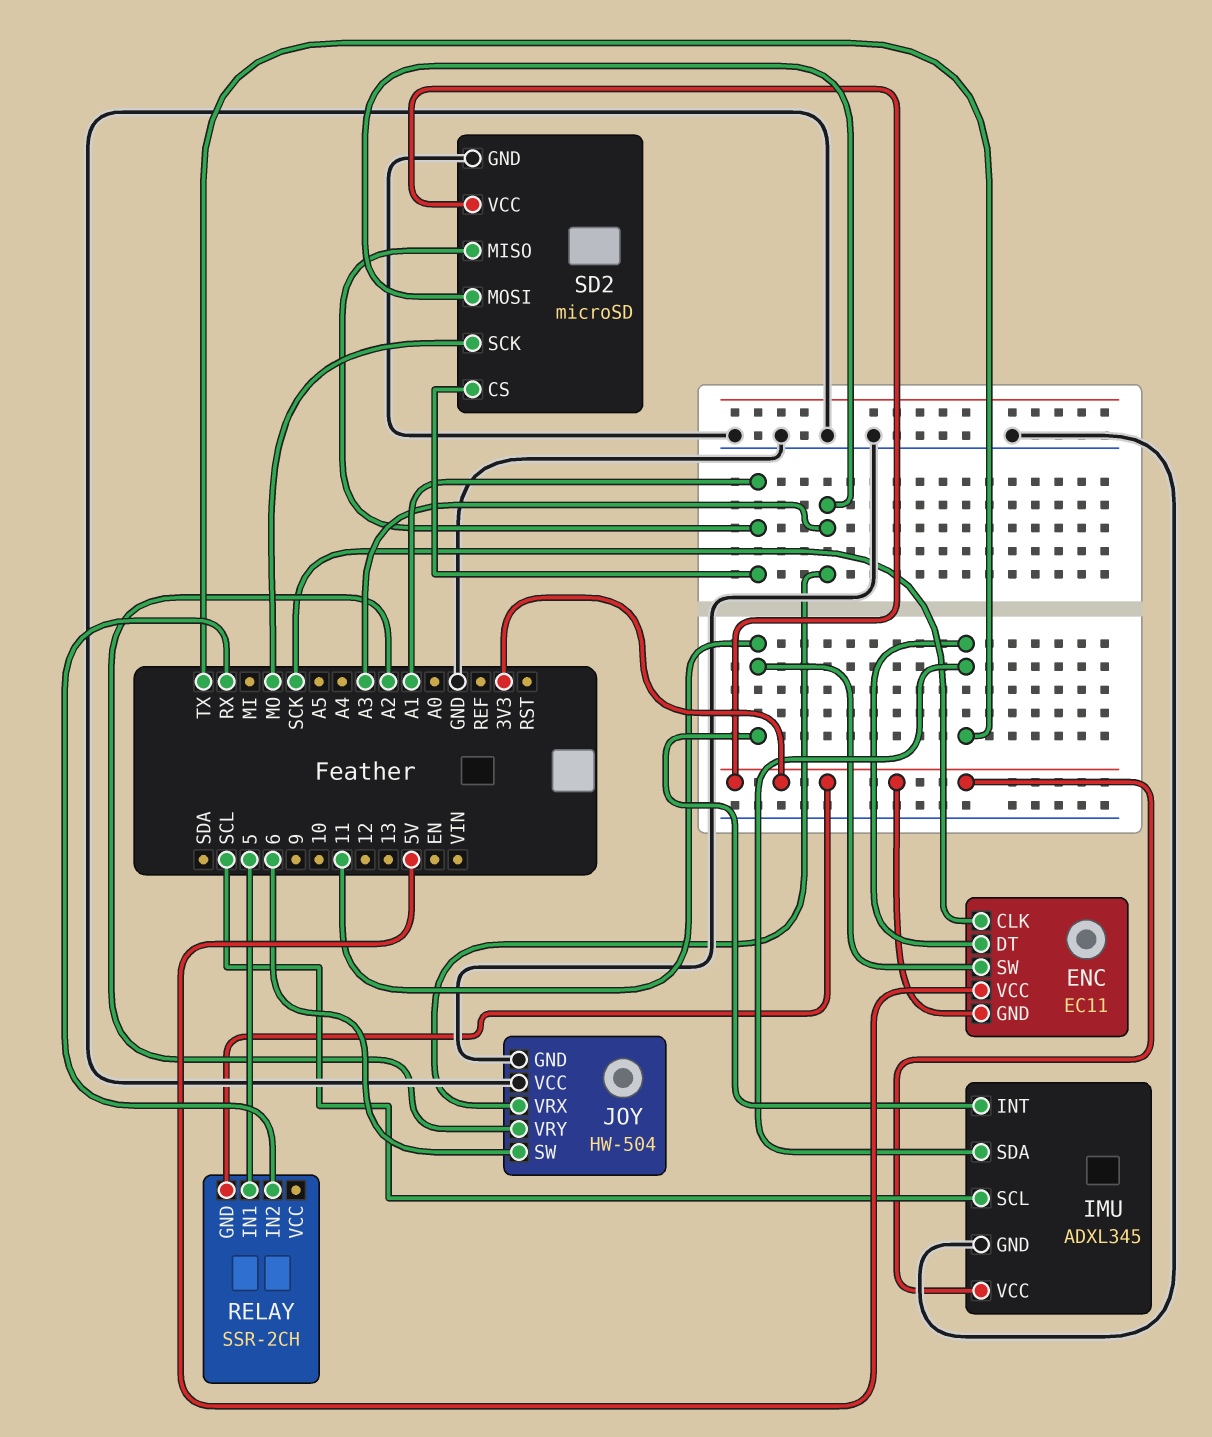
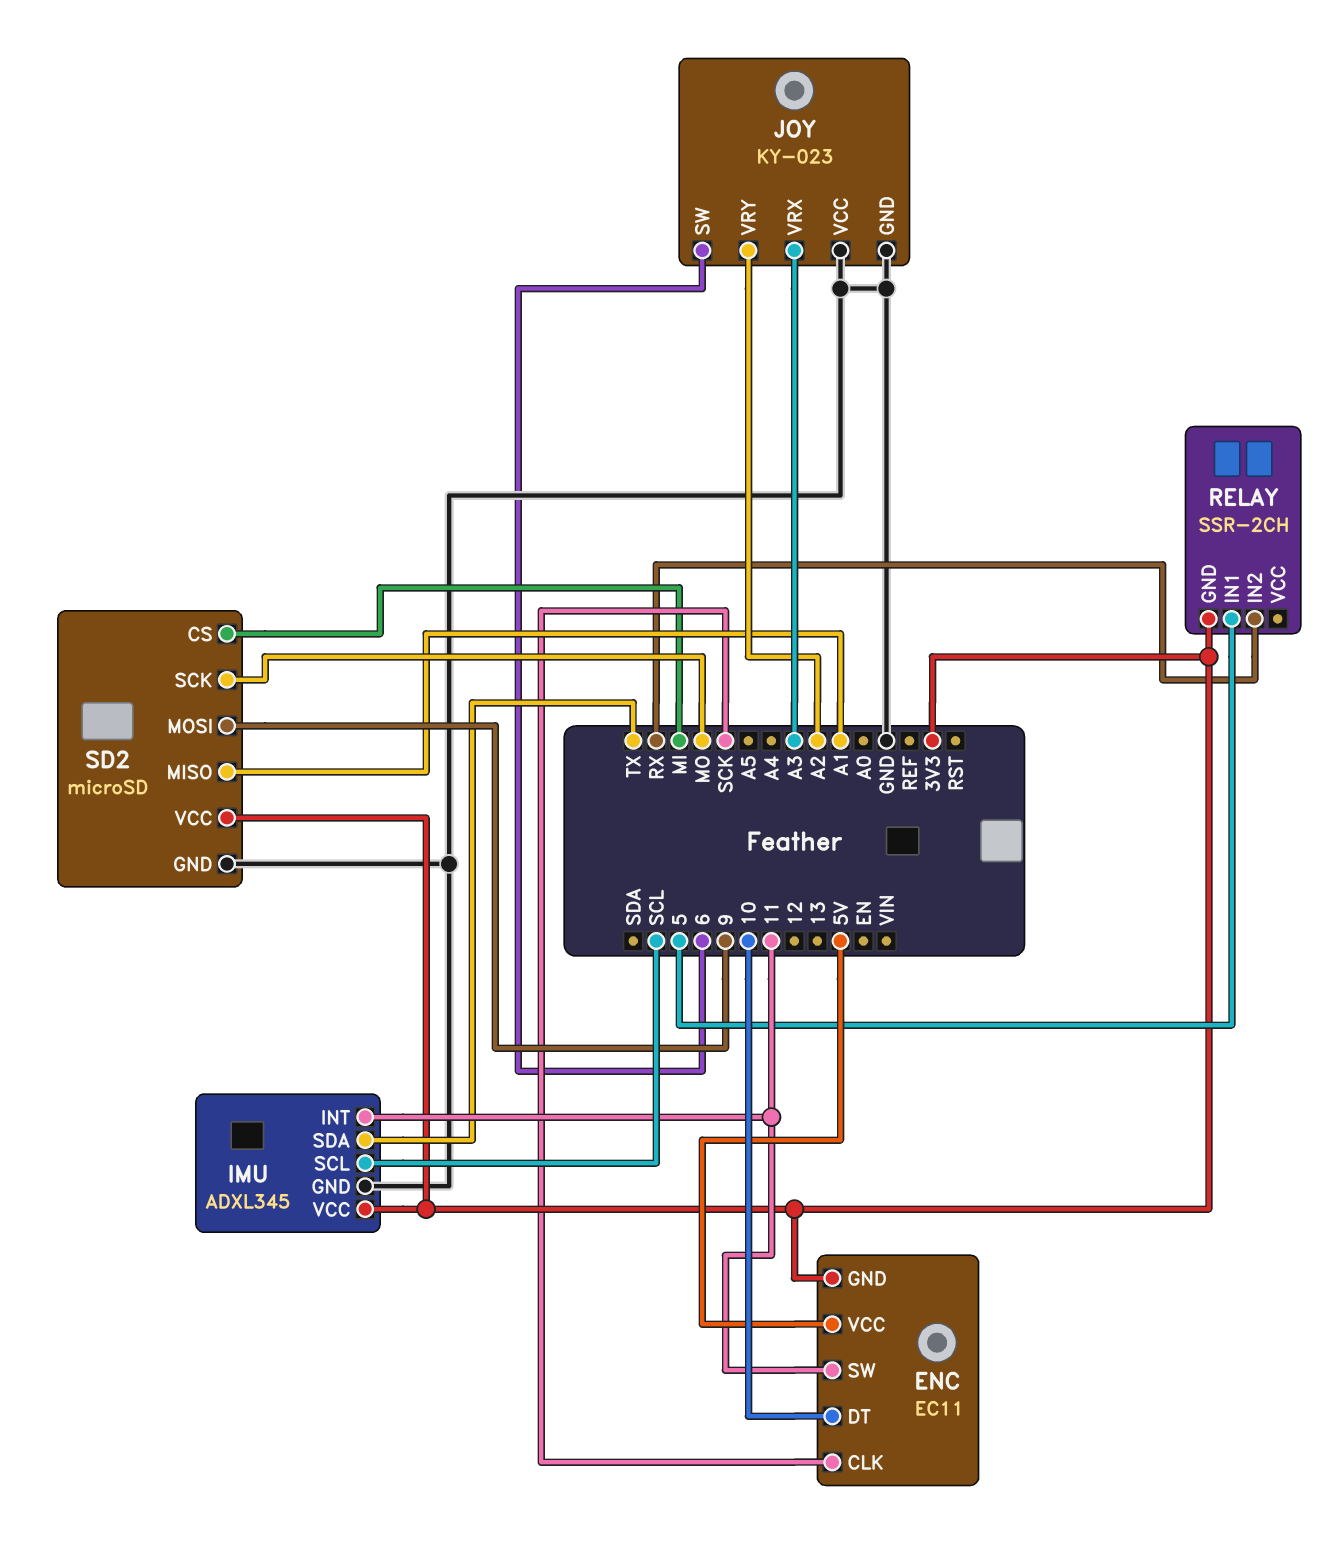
ENC pin DT: TX -> 10
JOY: HW-504 -> KY-023
SD2 pin CS: A1 -> MI
SD2 pin MOSI: A3 -> 9

